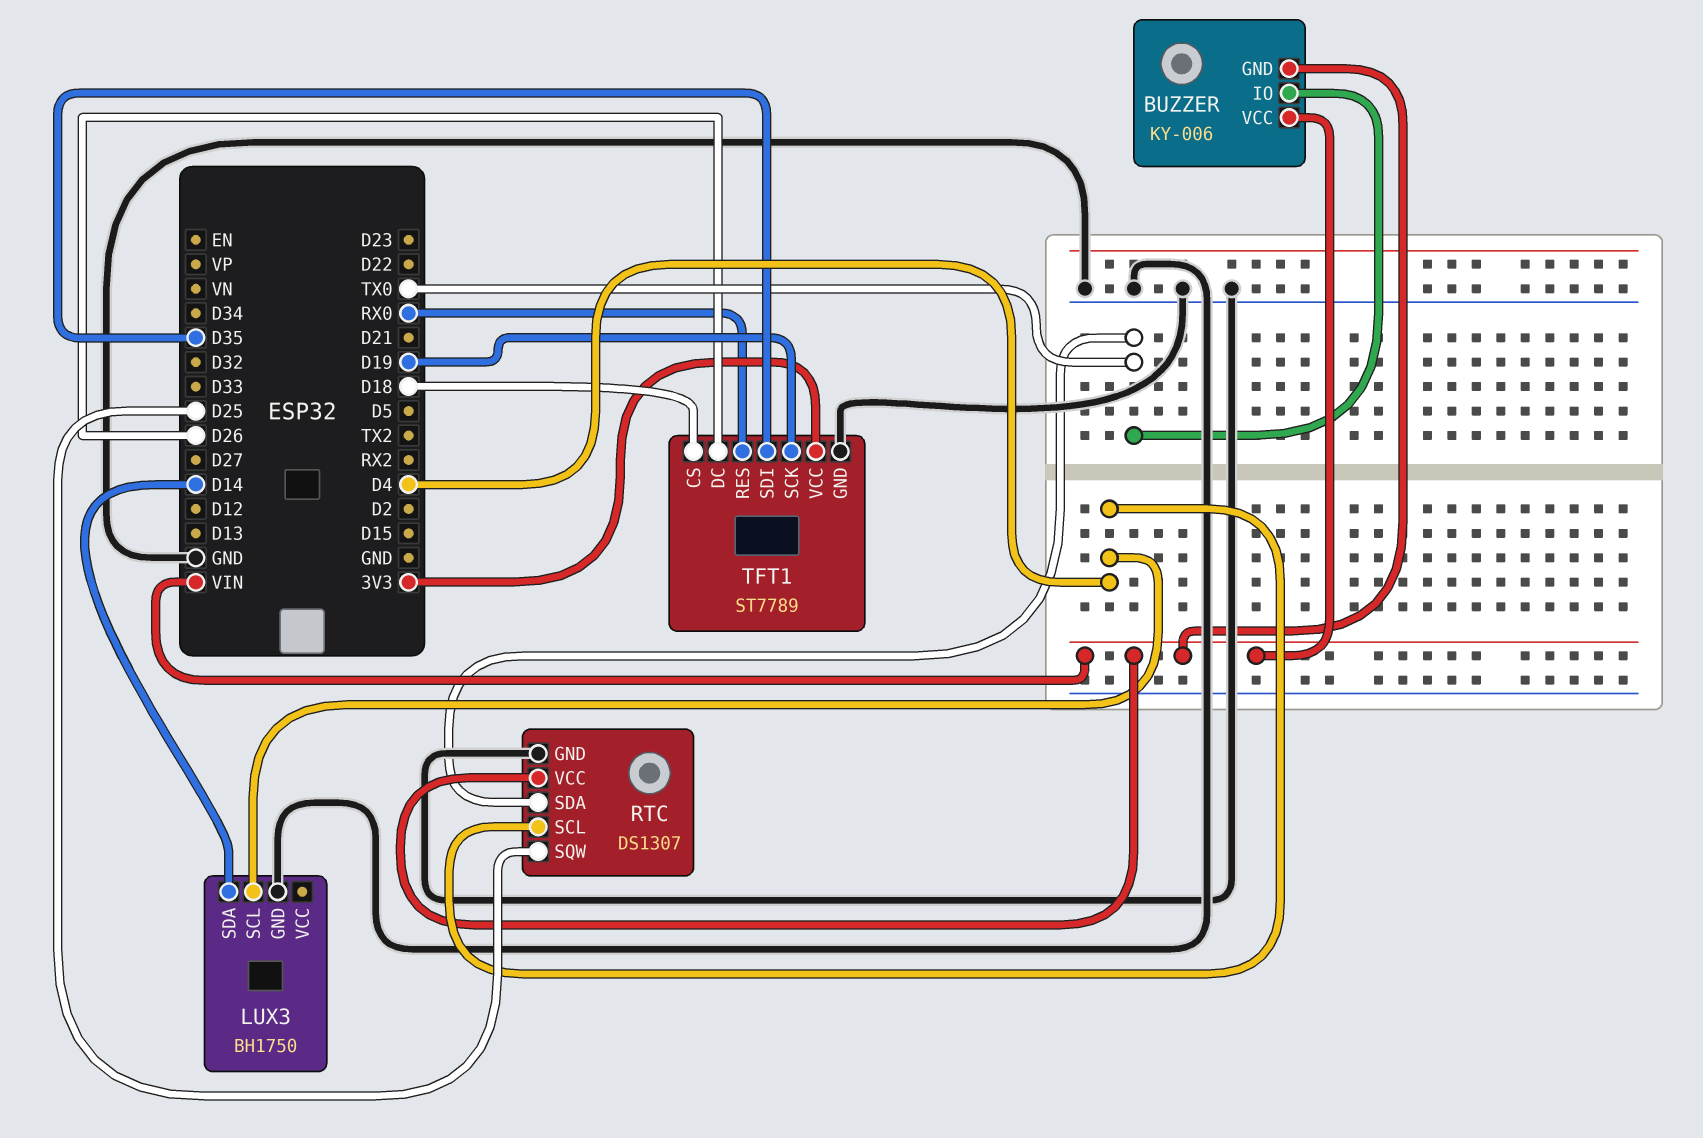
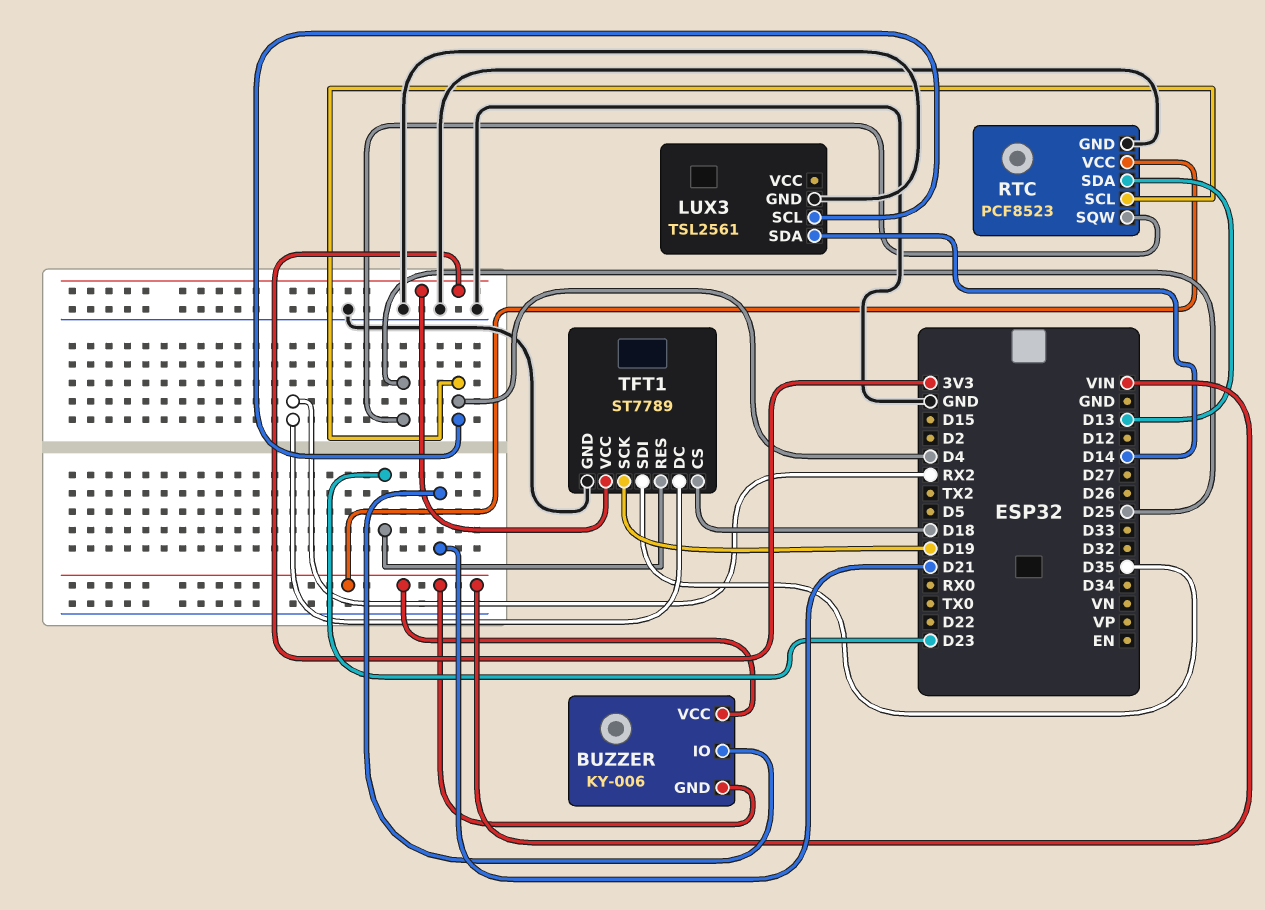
BUZZER pin IO: TX0 -> D21
LUX3: BH1750 -> TSL2561
RTC: DS1307 -> PCF8523
RTC pin SDA: TX0 -> D13
TFT1 pin DC: D26 -> RX2
TFT1 pin RES: RX0 -> D23

